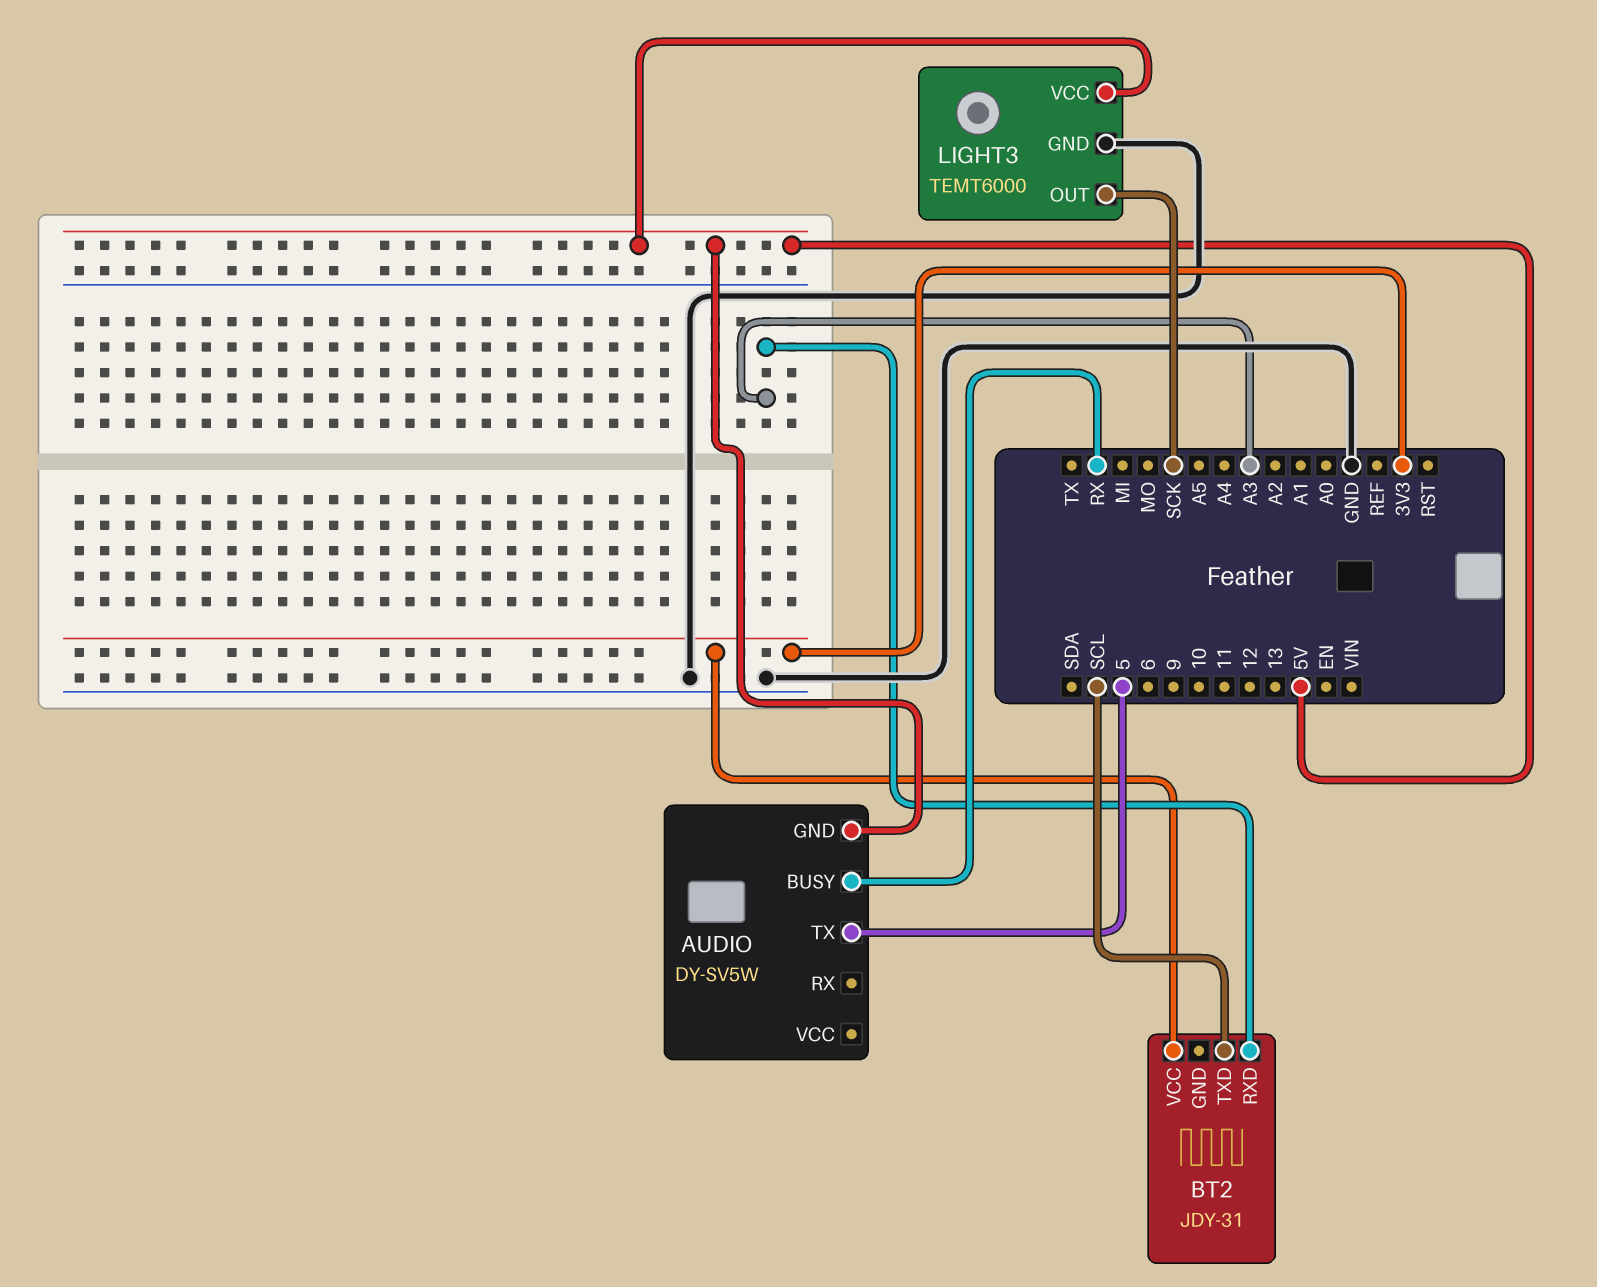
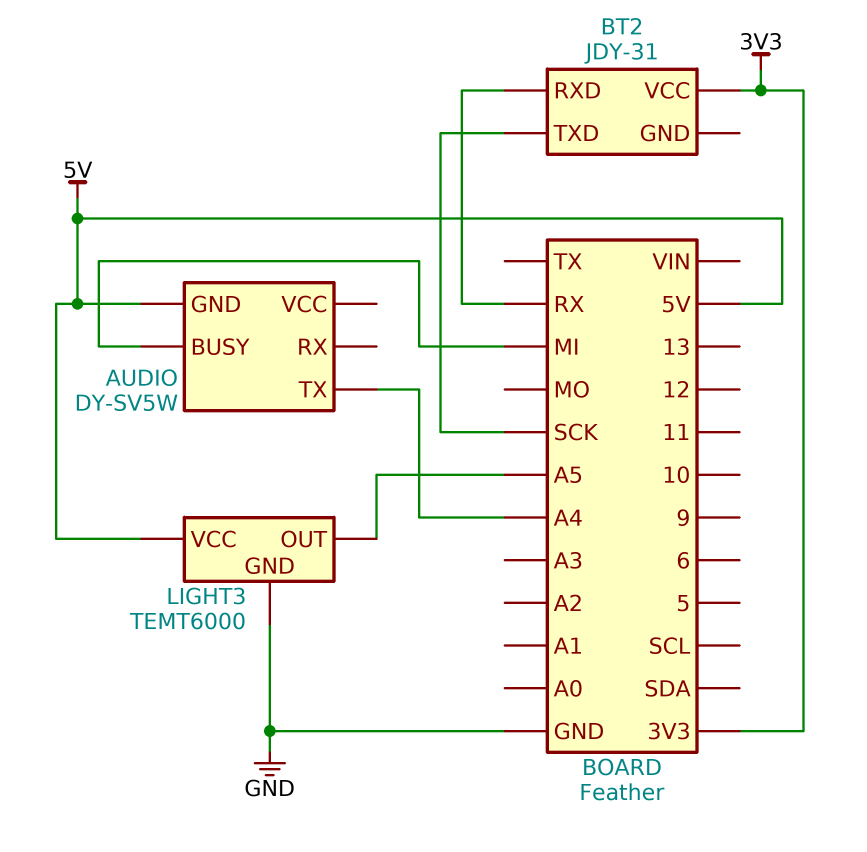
AUDIO pin BUSY: RX -> MI
AUDIO pin TX: 5 -> A4
BT2 pin RXD: A3 -> RX
BT2 pin TXD: SCL -> SCK
LIGHT3 pin OUT: SCK -> A5

